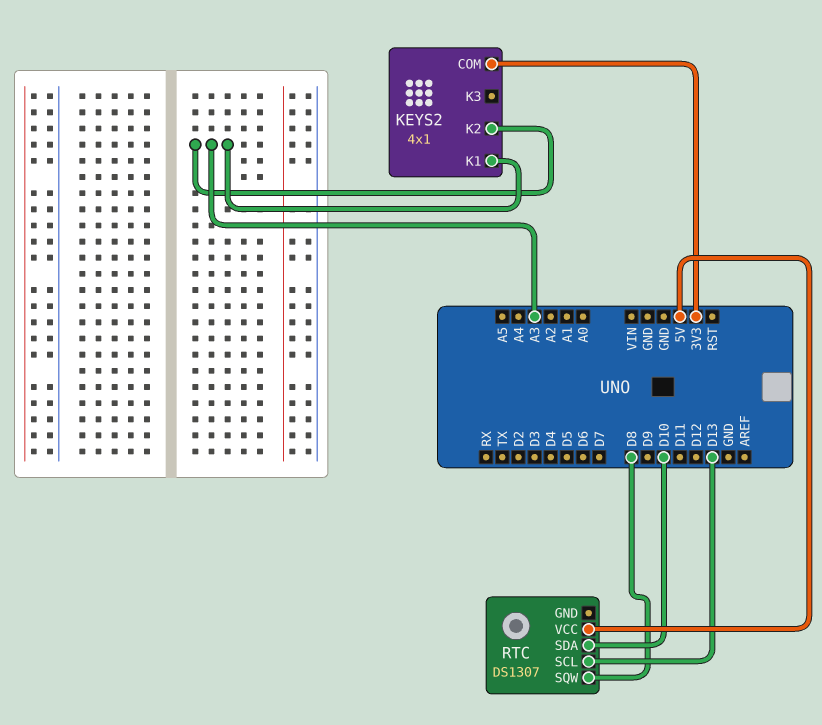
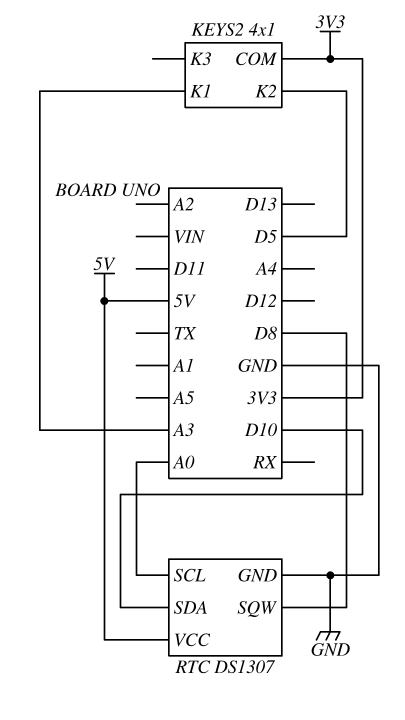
KEYS2 pin K2: A3 -> D5
RTC pin GND: none -> GND
RTC pin SCL: D13 -> A0

